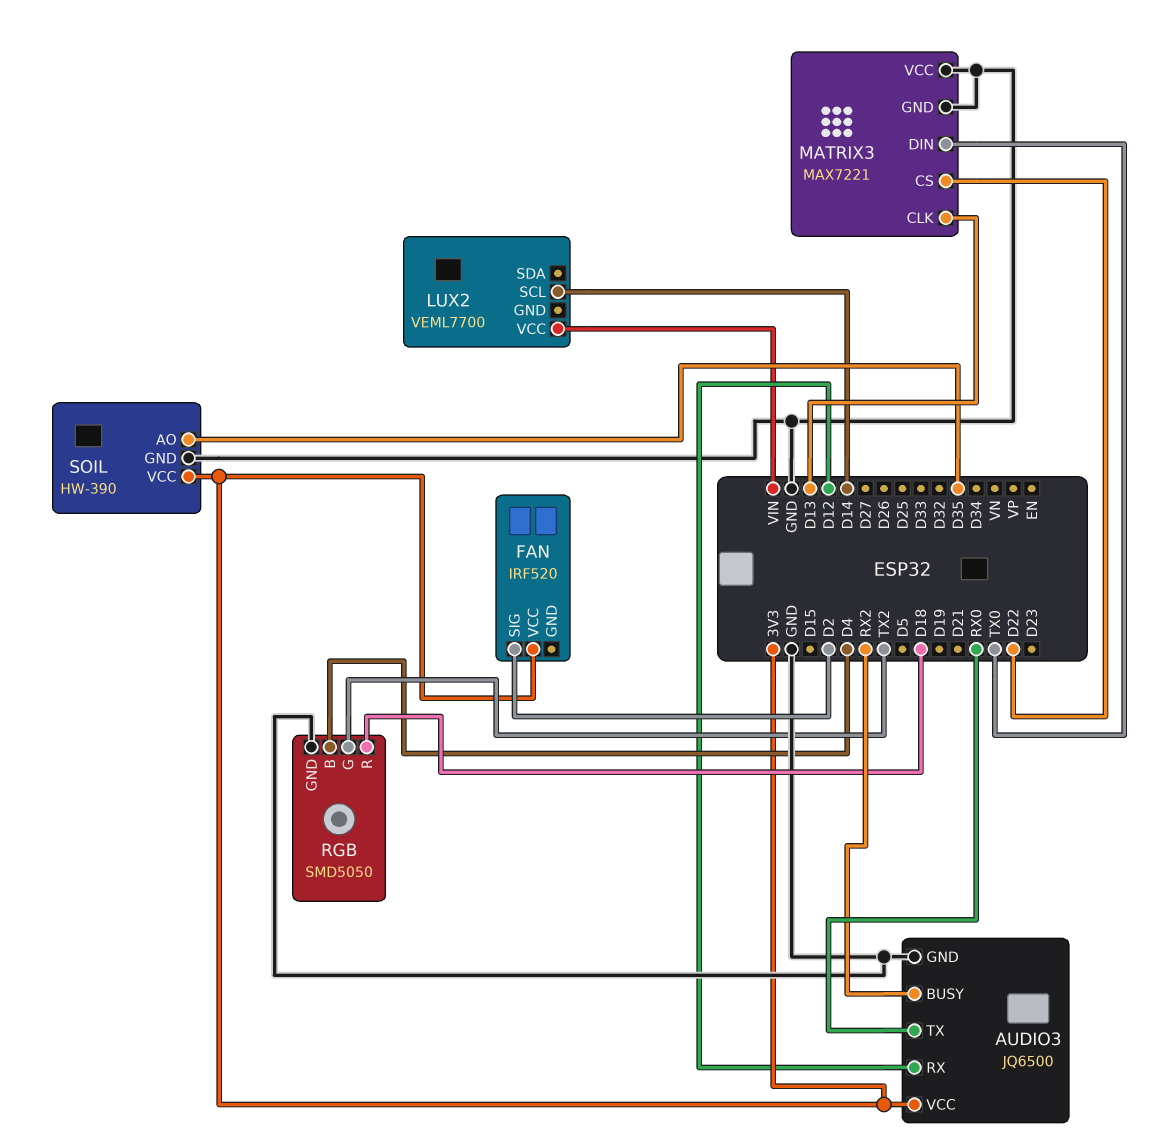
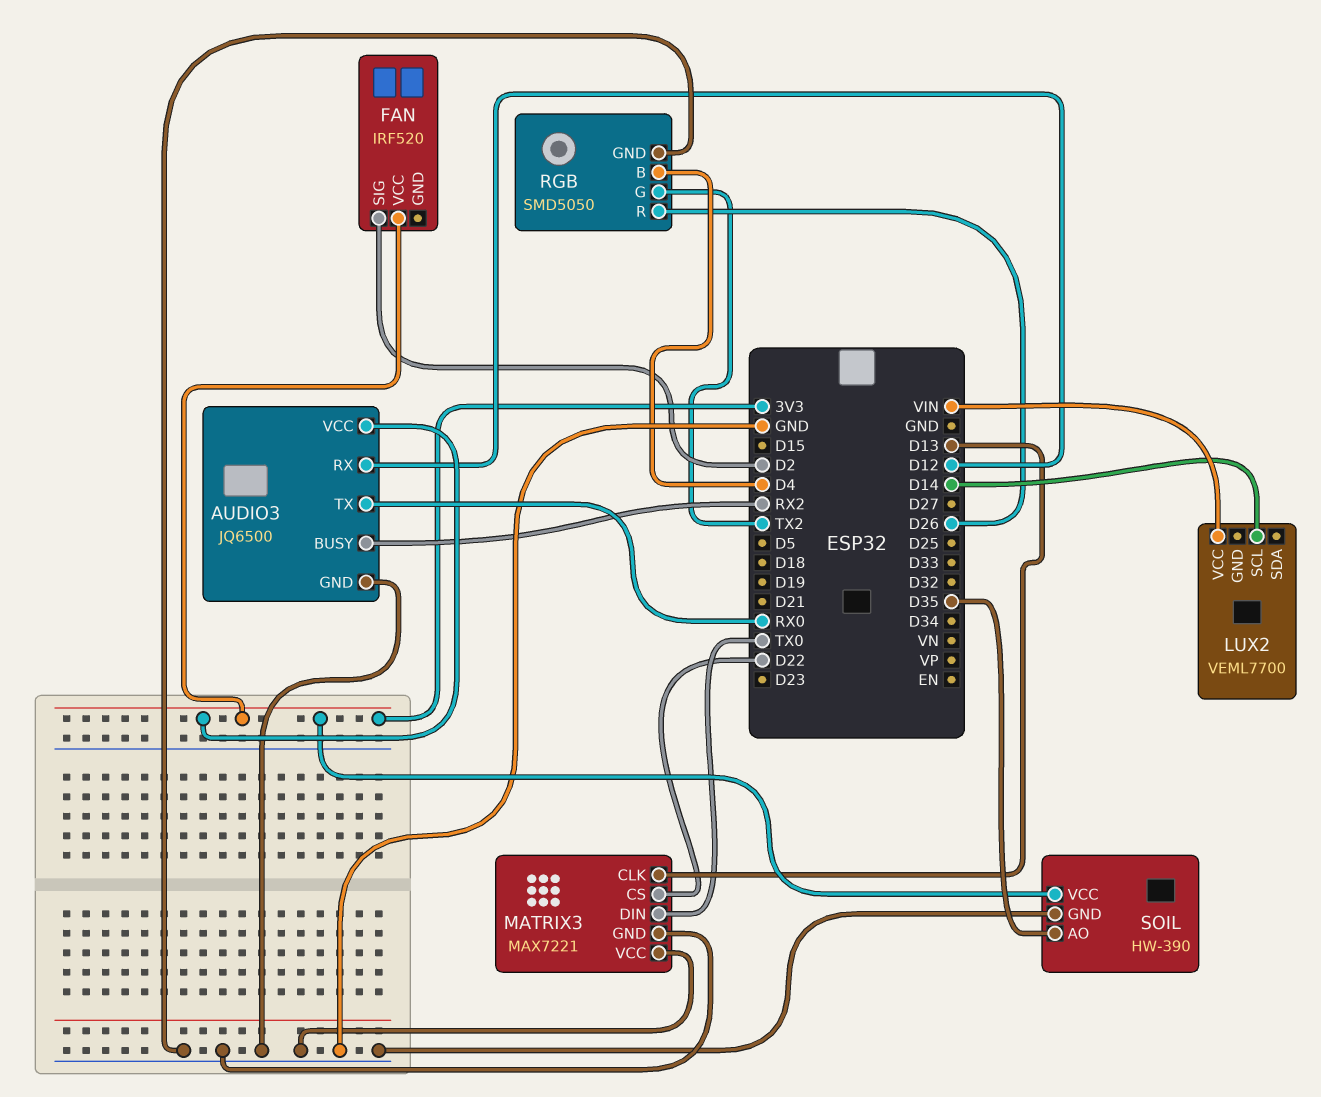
RGB pin R: D18 -> D26

